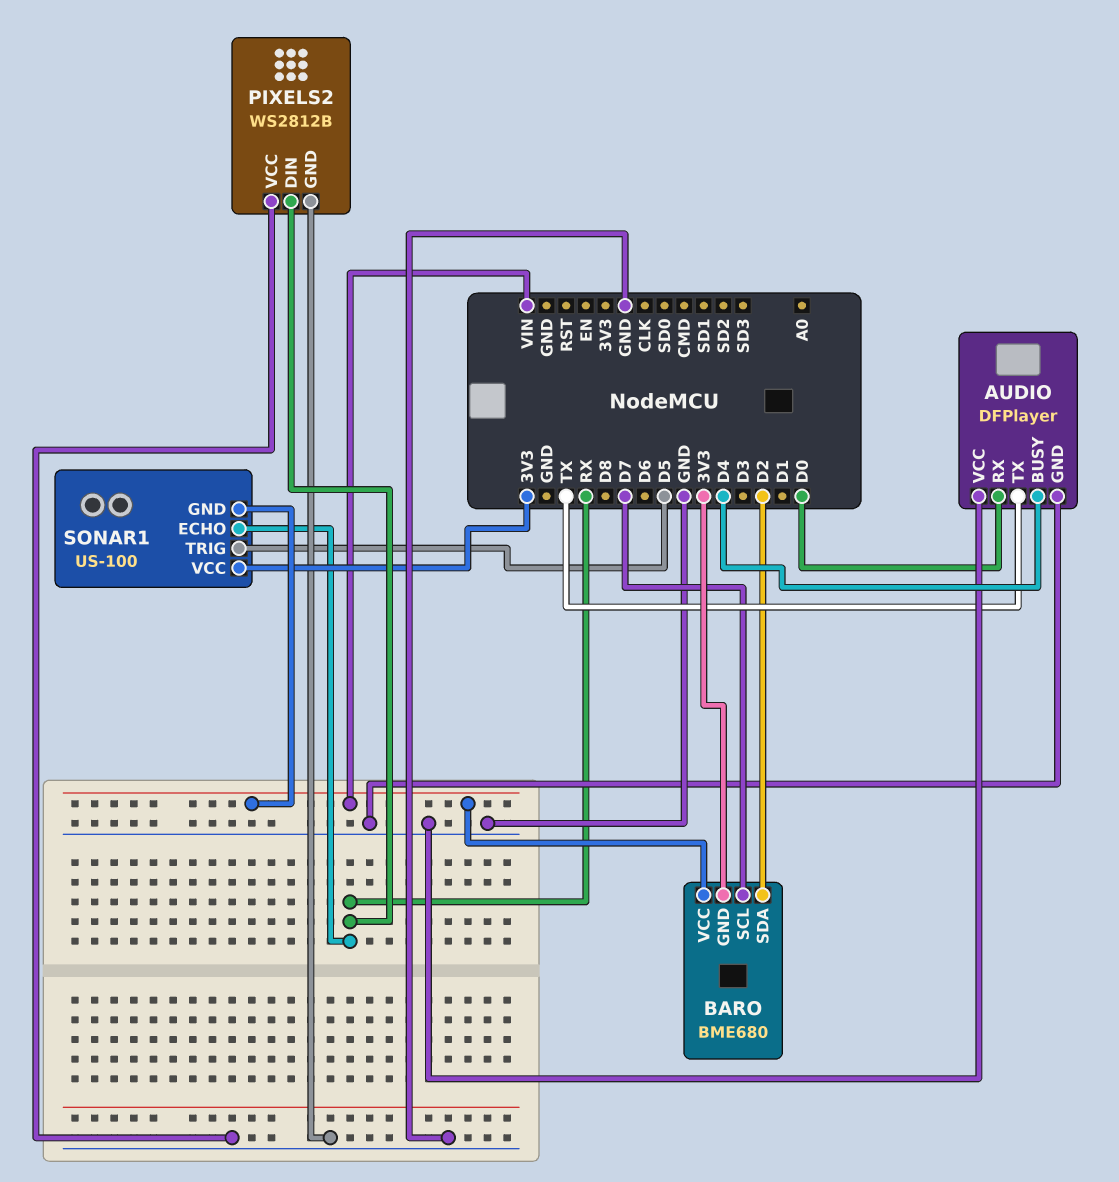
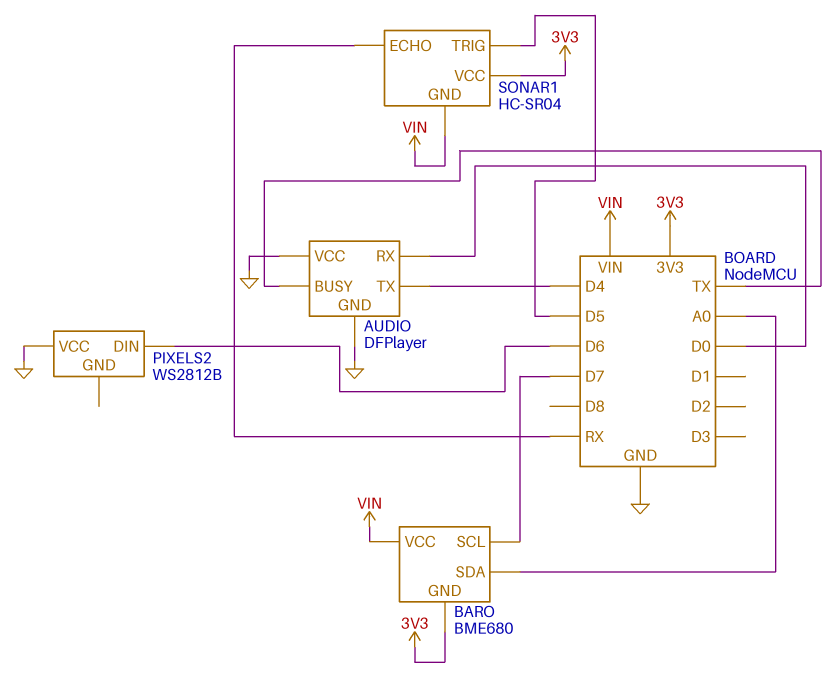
AUDIO pin BUSY: D4 -> TX
AUDIO pin TX: TX -> D4
BARO pin SDA: D2 -> A0
PIXELS2 pin DIN: RX -> D6
PIXELS2 pin GND: GND -> none
SONAR1: US-100 -> HC-SR04

